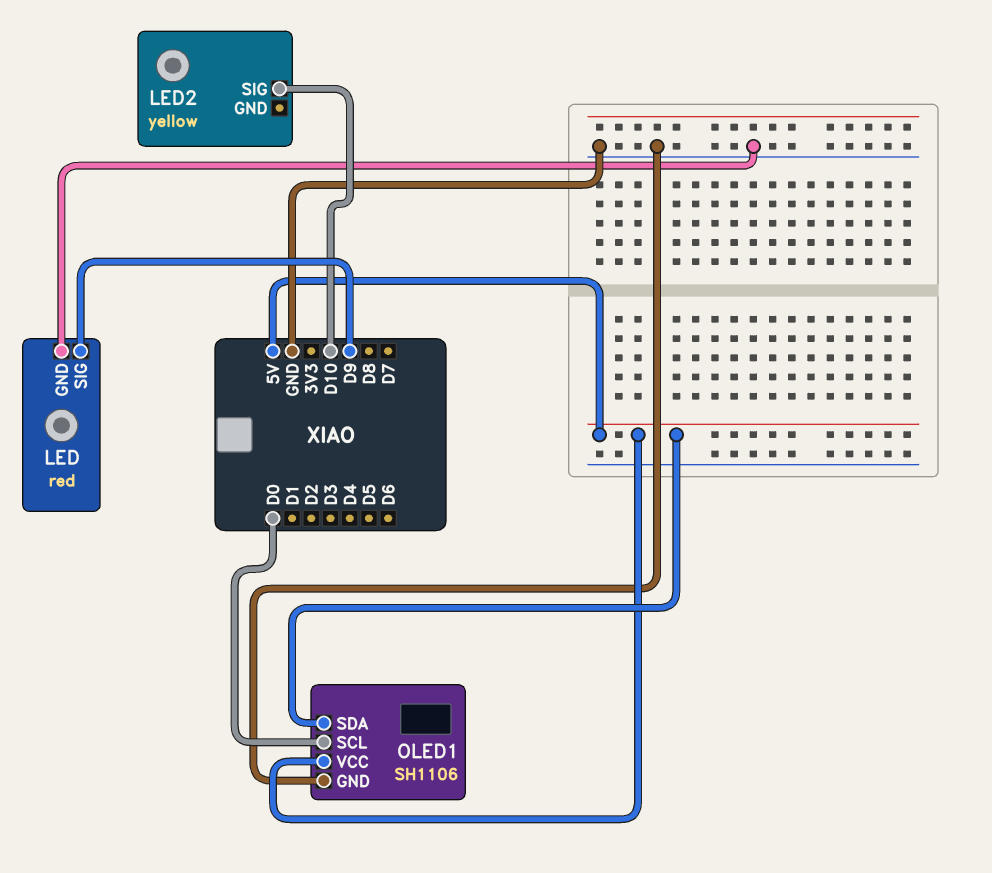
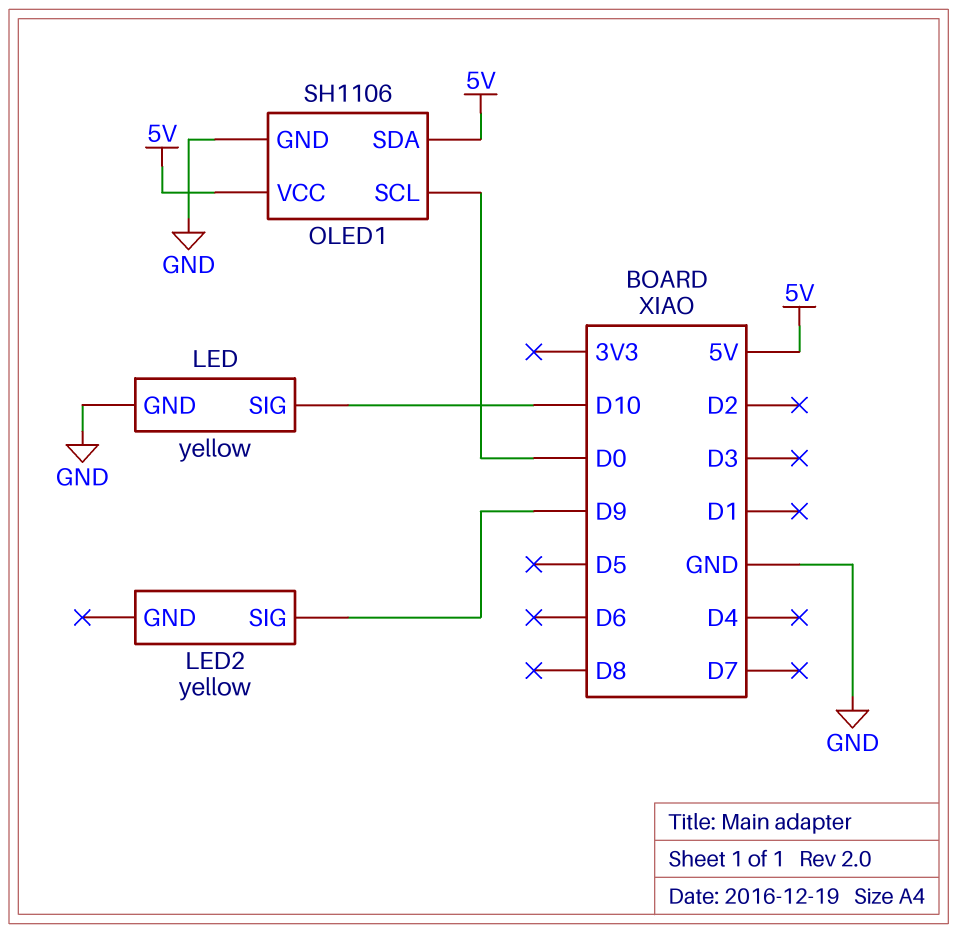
LED: red -> yellow
LED pin SIG: D9 -> D10
LED2 pin SIG: D10 -> D9

